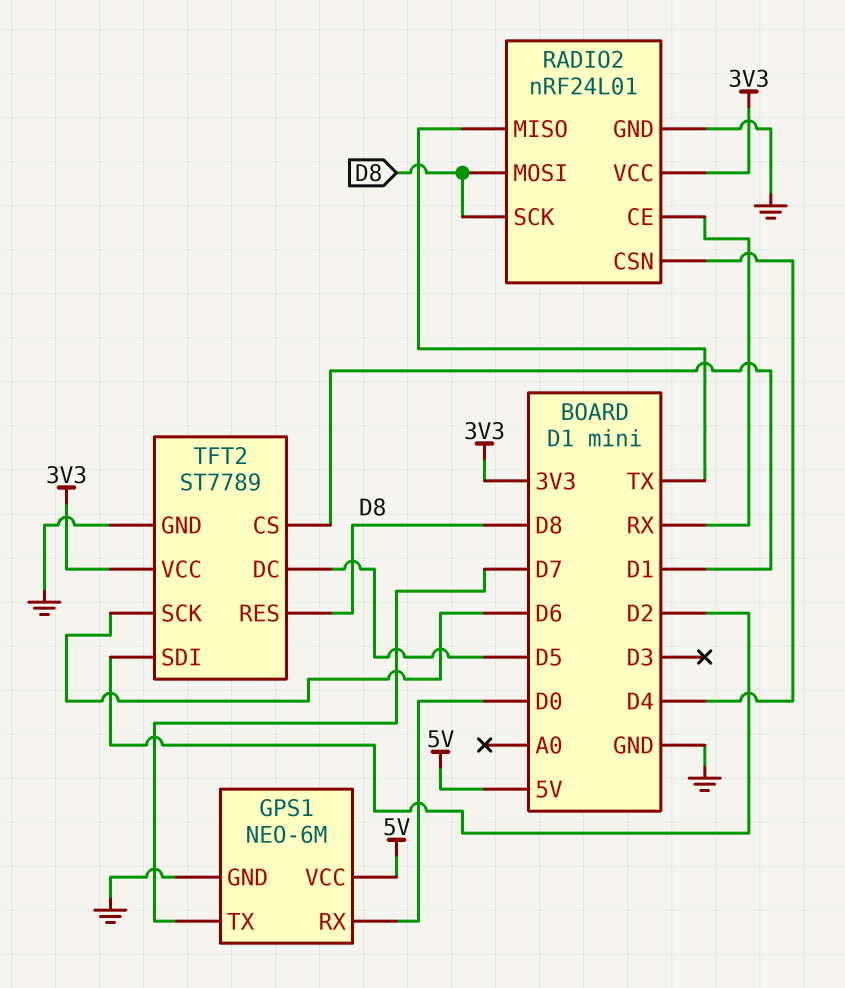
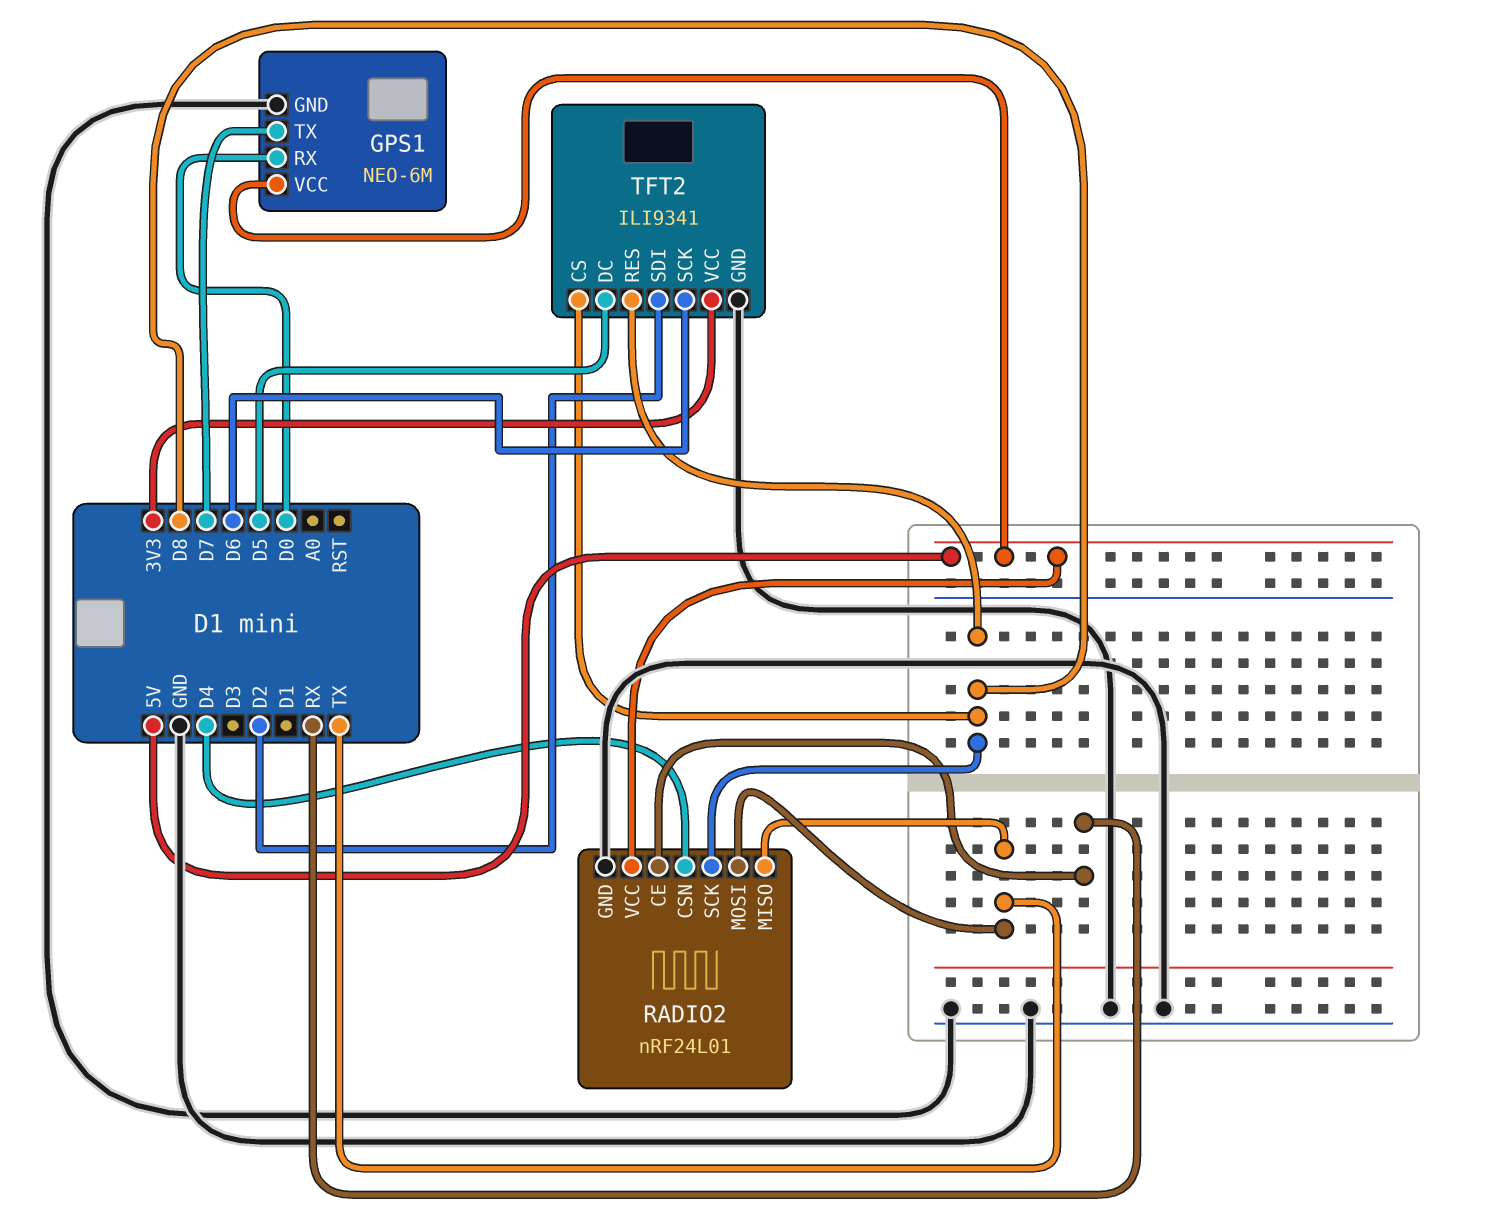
RADIO2 pin MOSI: D8 -> TX
RADIO2 pin VCC: 3V3 -> 5V
TFT2: ST7789 -> ILI9341
TFT2 pin CS: D1 -> D8

